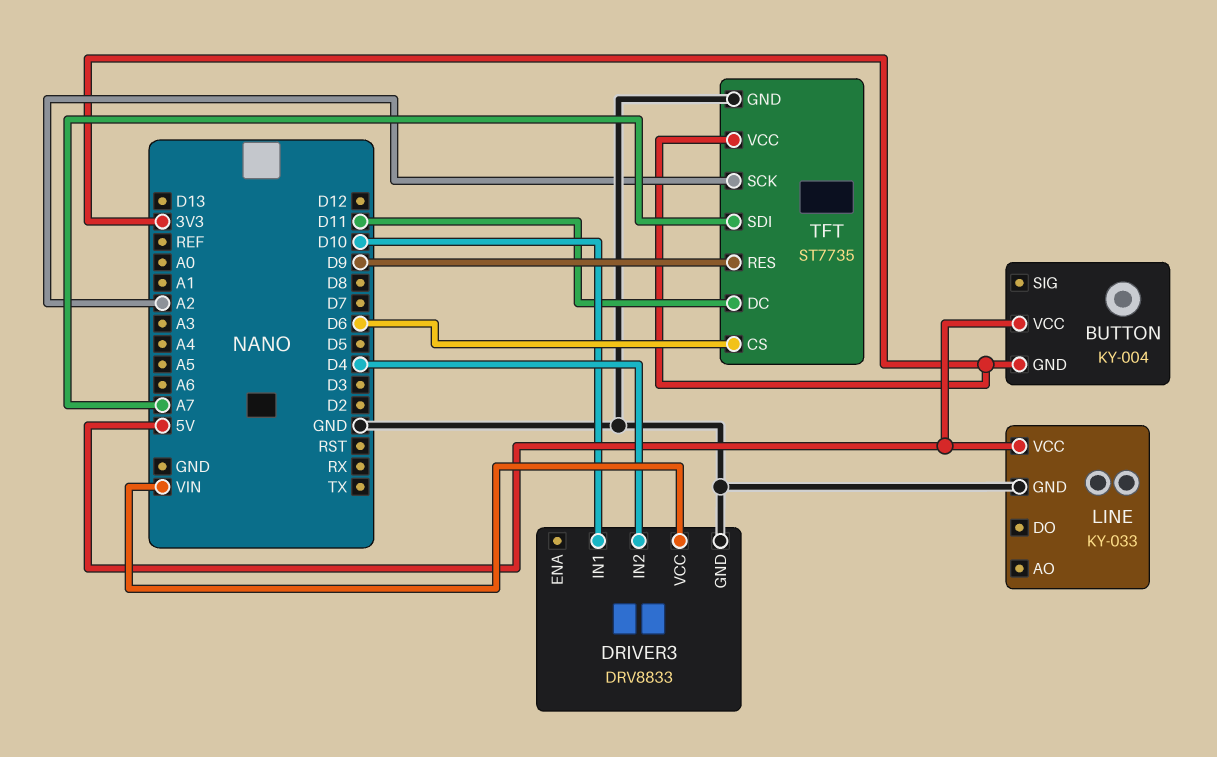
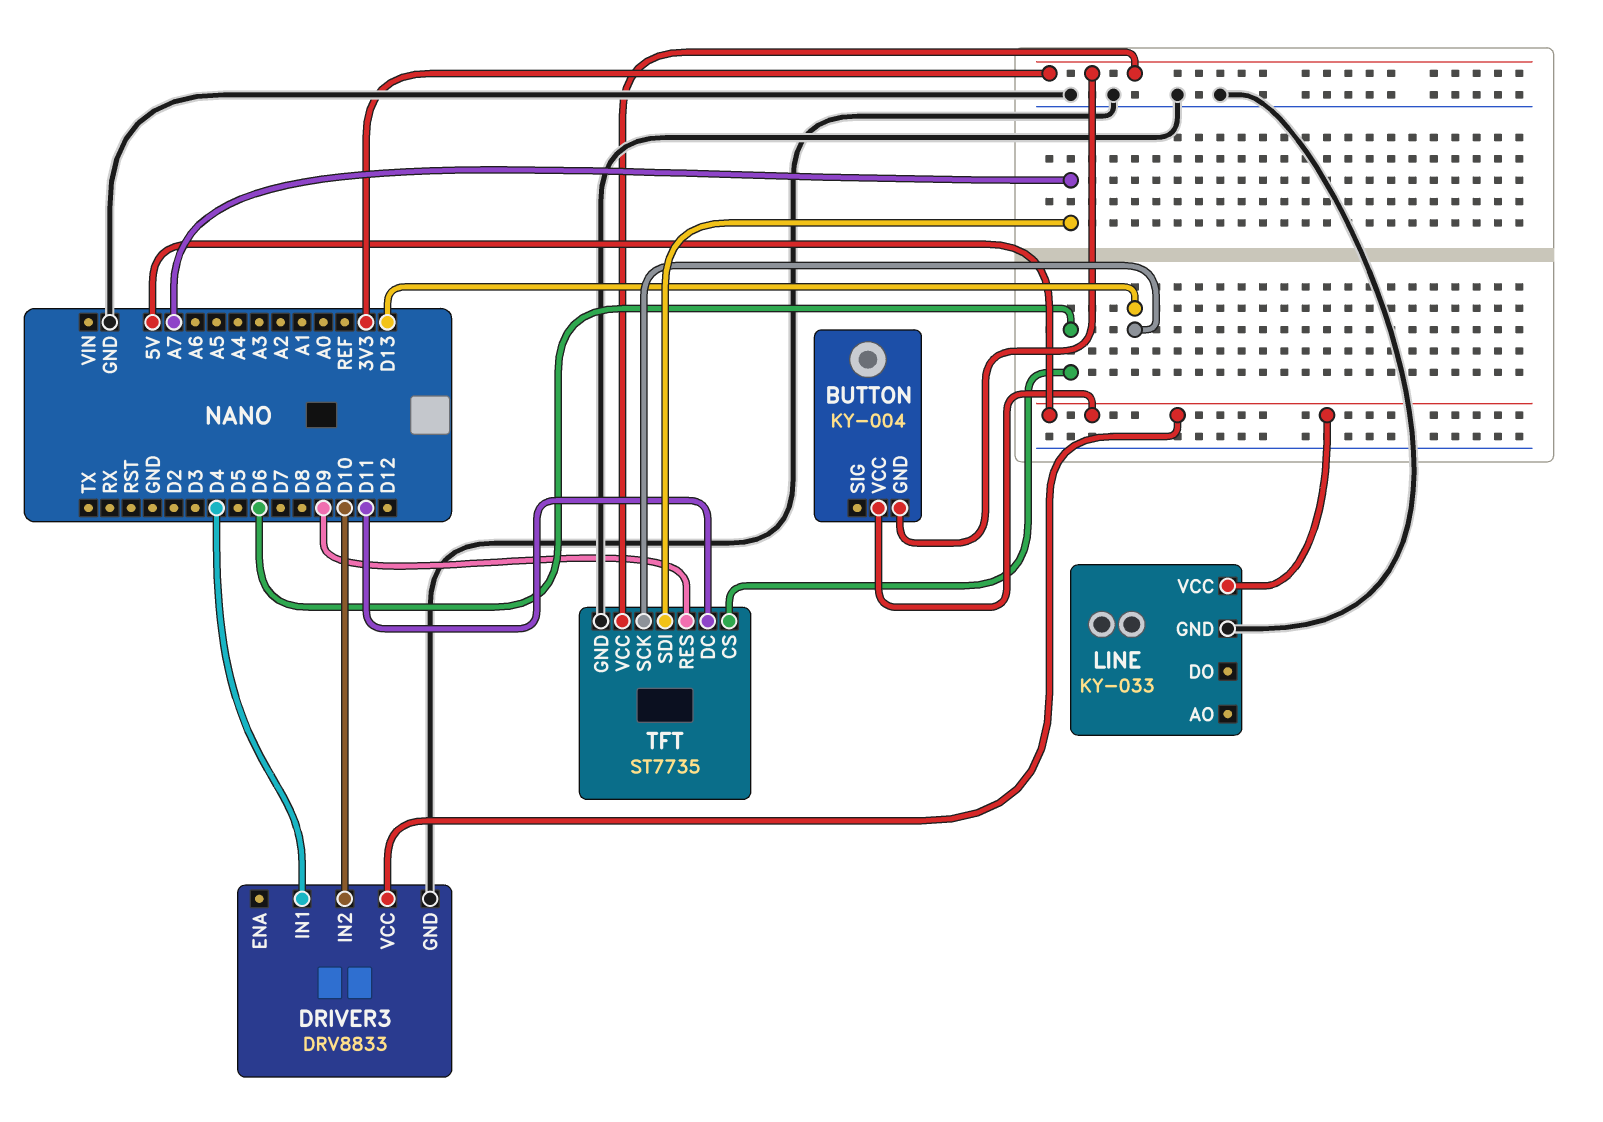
DRIVER3 pin IN1: D10 -> D4
DRIVER3 pin IN2: D4 -> D10
DRIVER3 pin VCC: VIN -> 5V
TFT pin SCK: A2 -> D13

